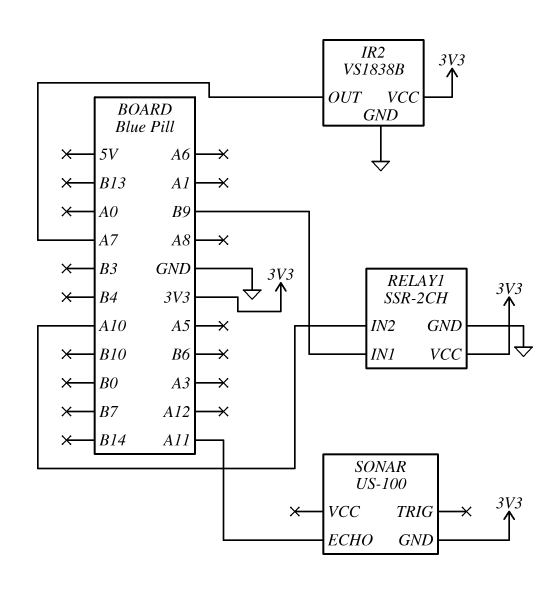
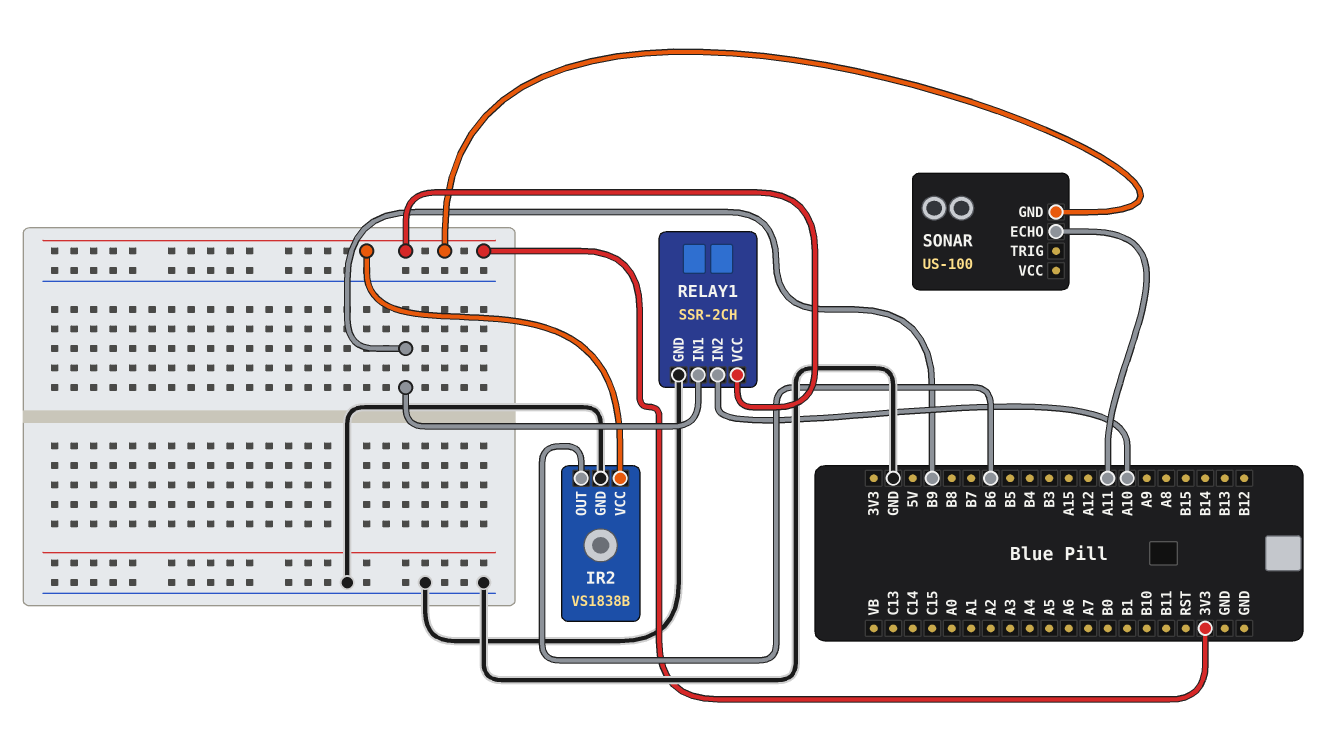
IR2 pin OUT: A7 -> B6

